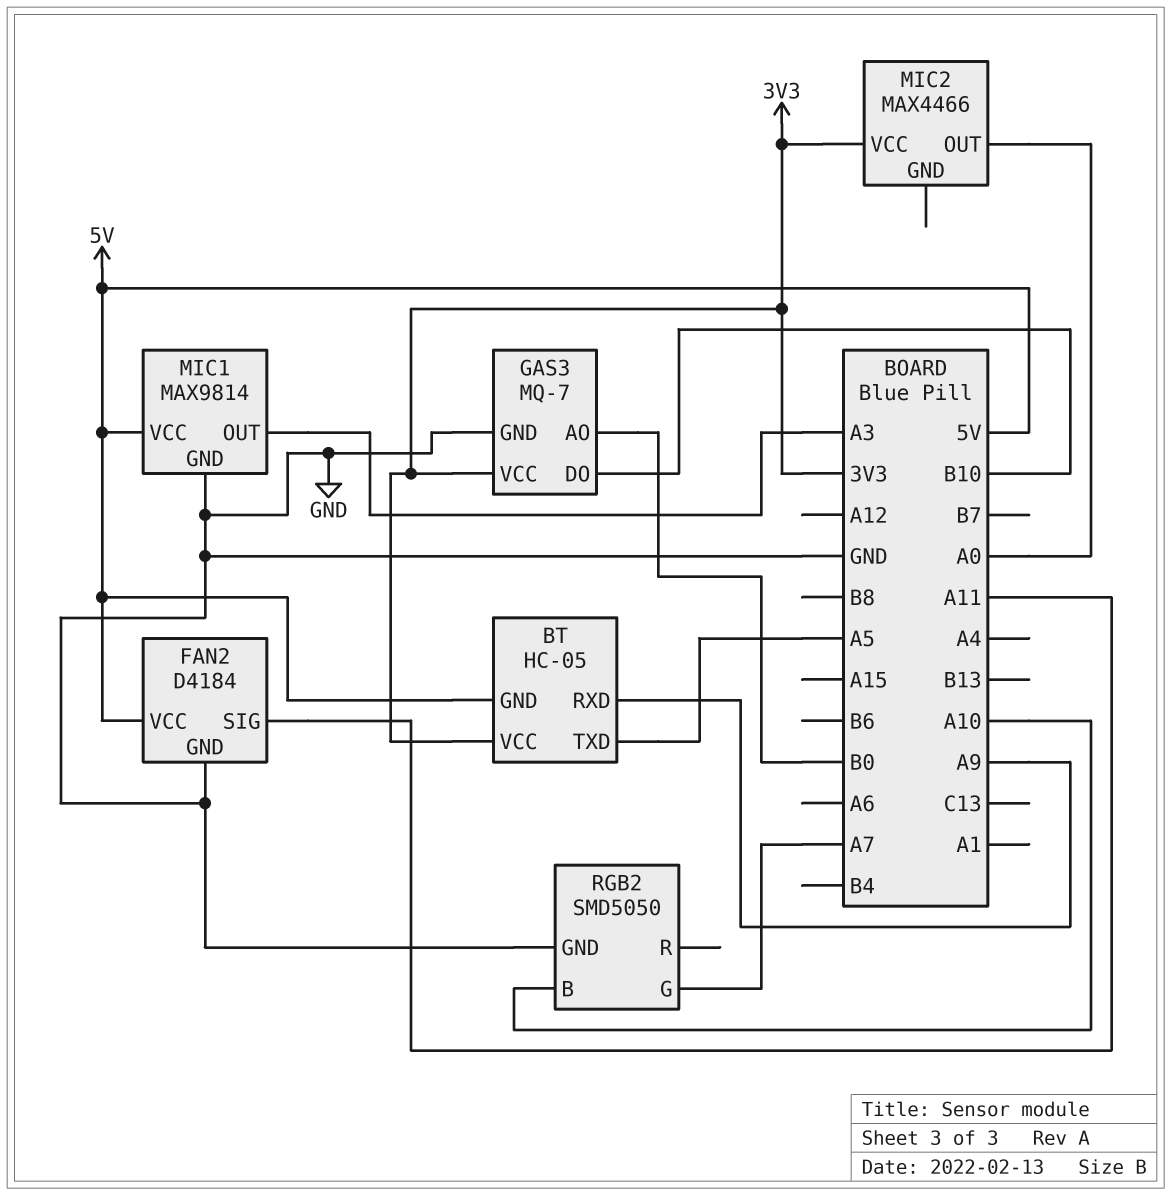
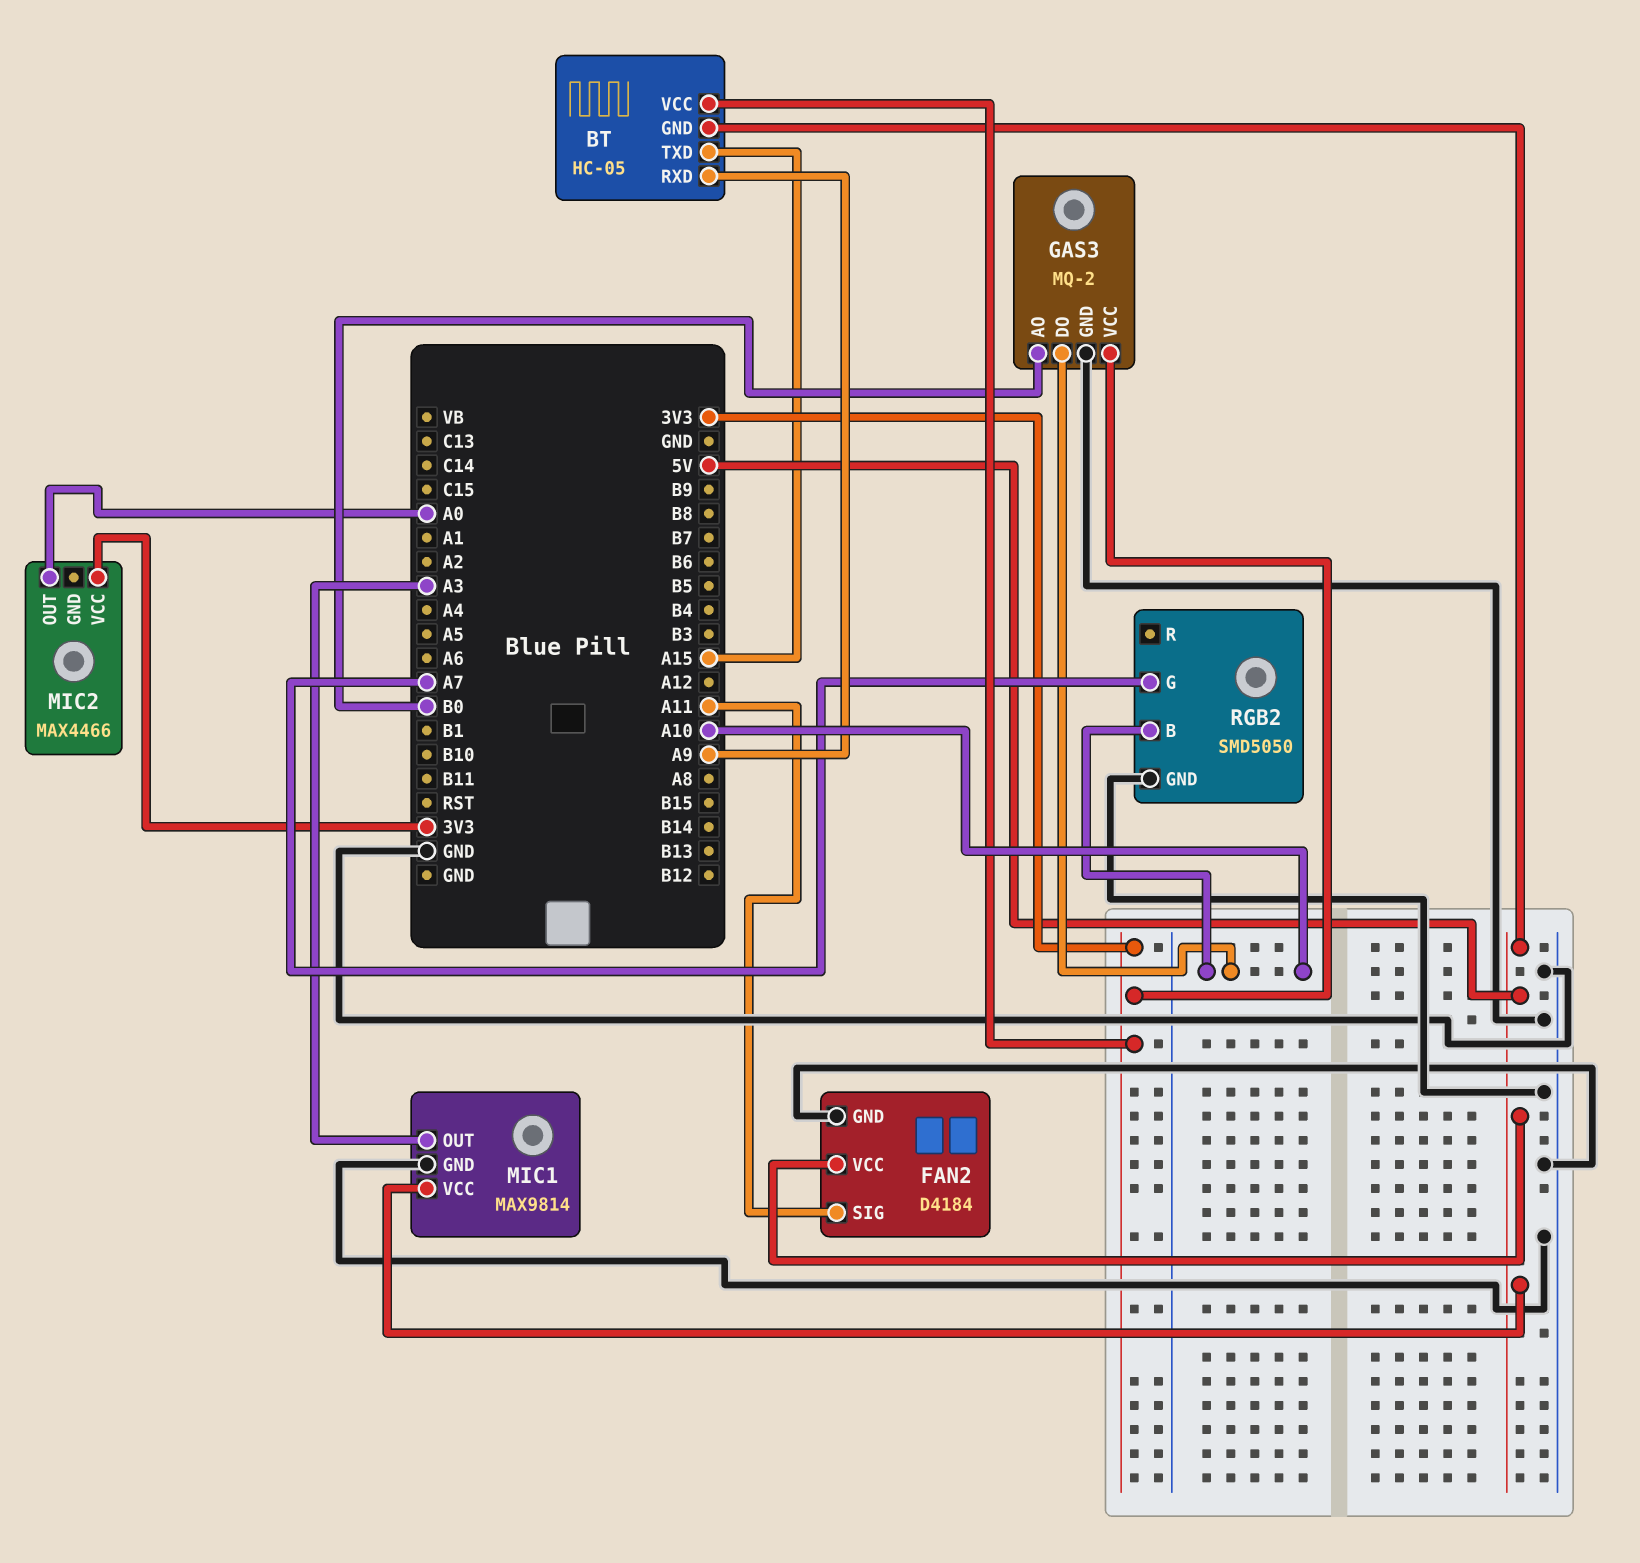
BT pin TXD: A5 -> A15
GAS3: MQ-7 -> MQ-2
GAS3 pin DO: B10 -> A10

